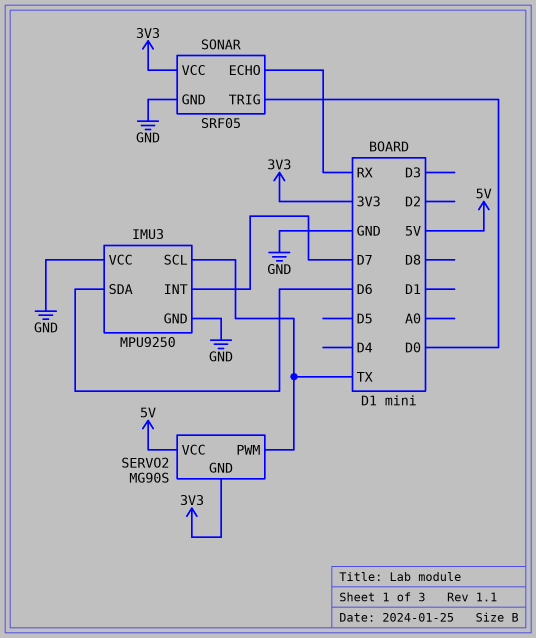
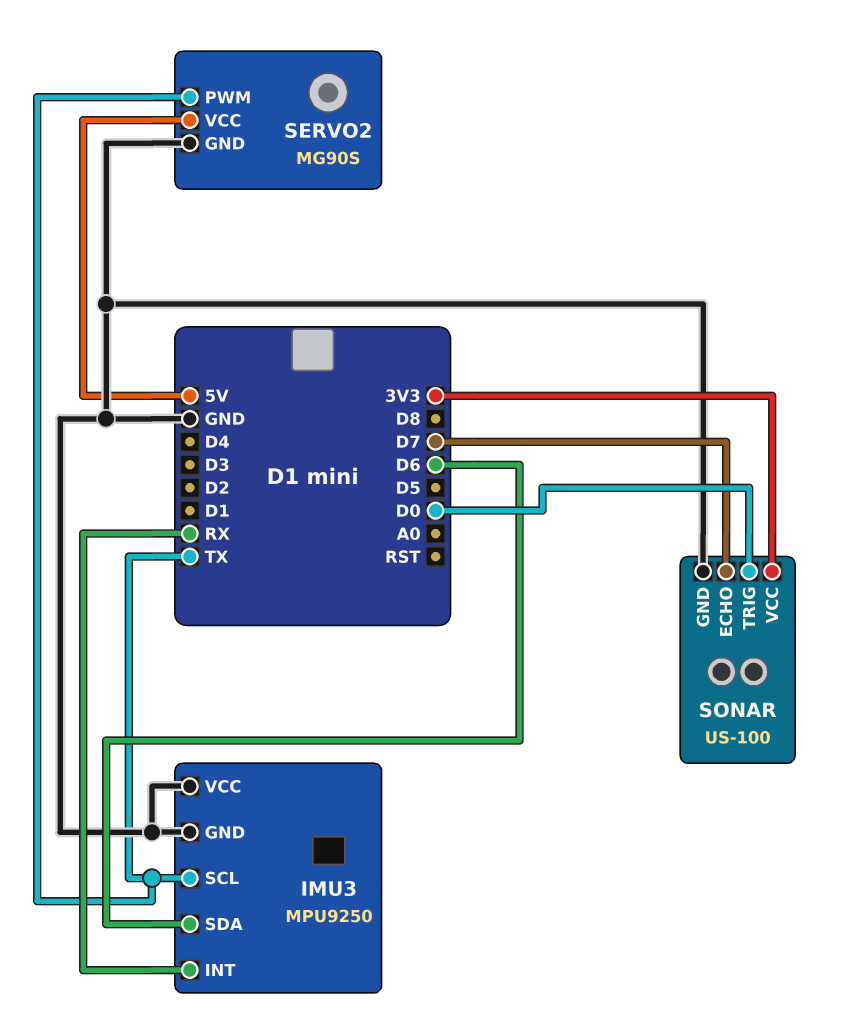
IMU3 pin INT: D7 -> RX
SERVO2 pin GND: 3V3 -> GND
SONAR: SRF05 -> US-100
SONAR pin ECHO: RX -> D7

